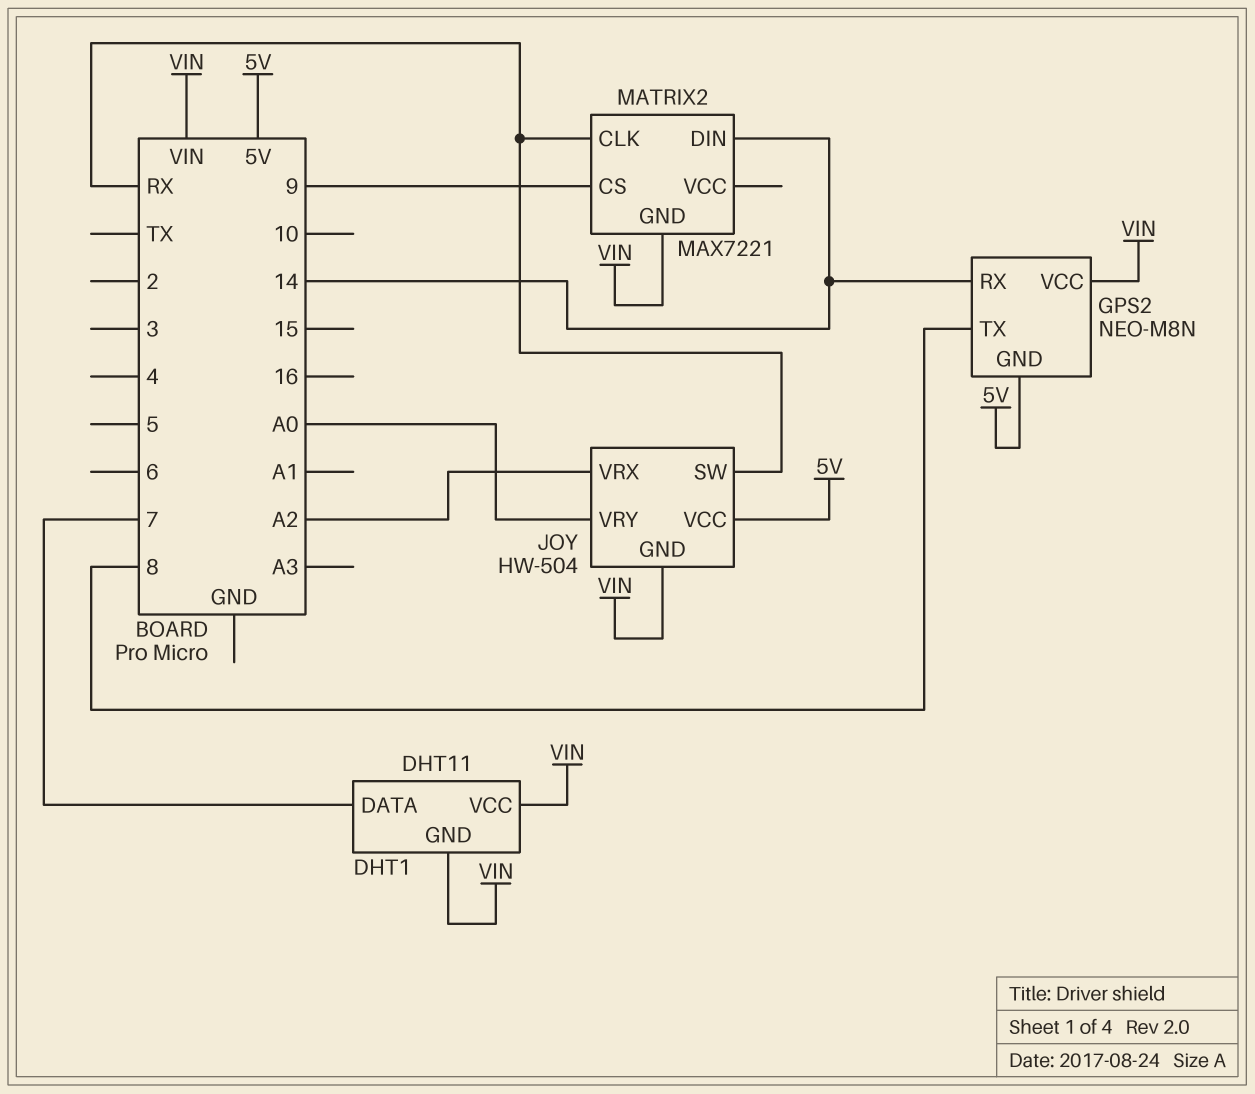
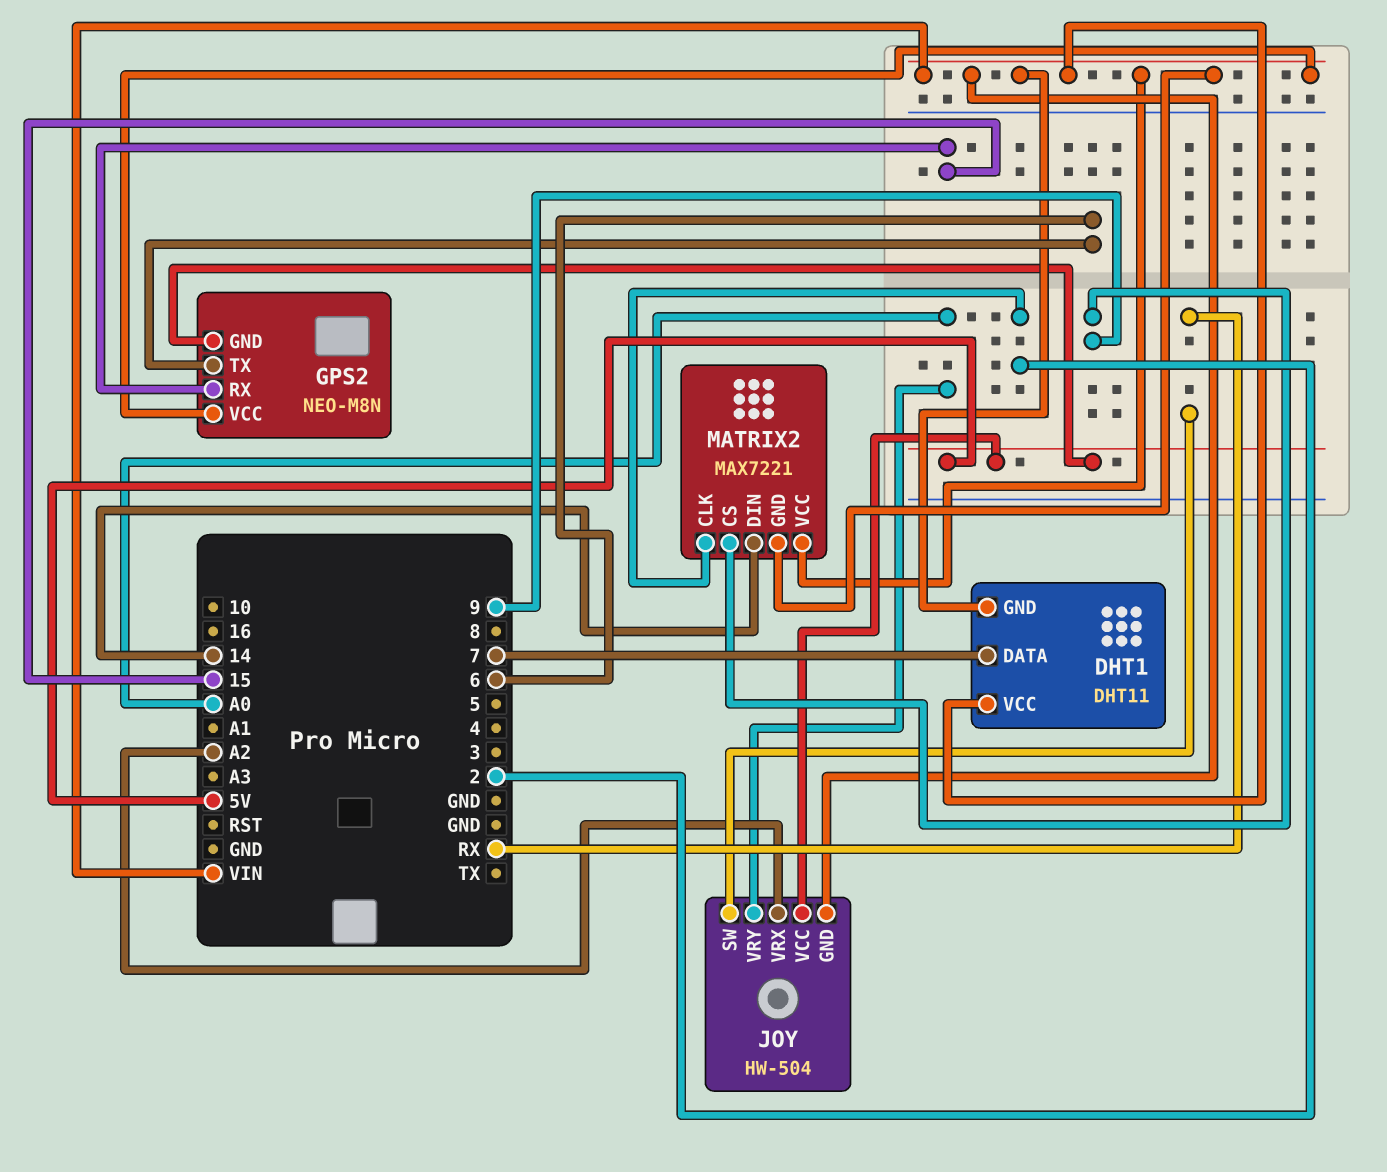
GPS2 pin RX: 14 -> 15
GPS2 pin TX: 8 -> 6
MATRIX2 pin CLK: RX -> 2
MATRIX2 pin VCC: none -> VIN

